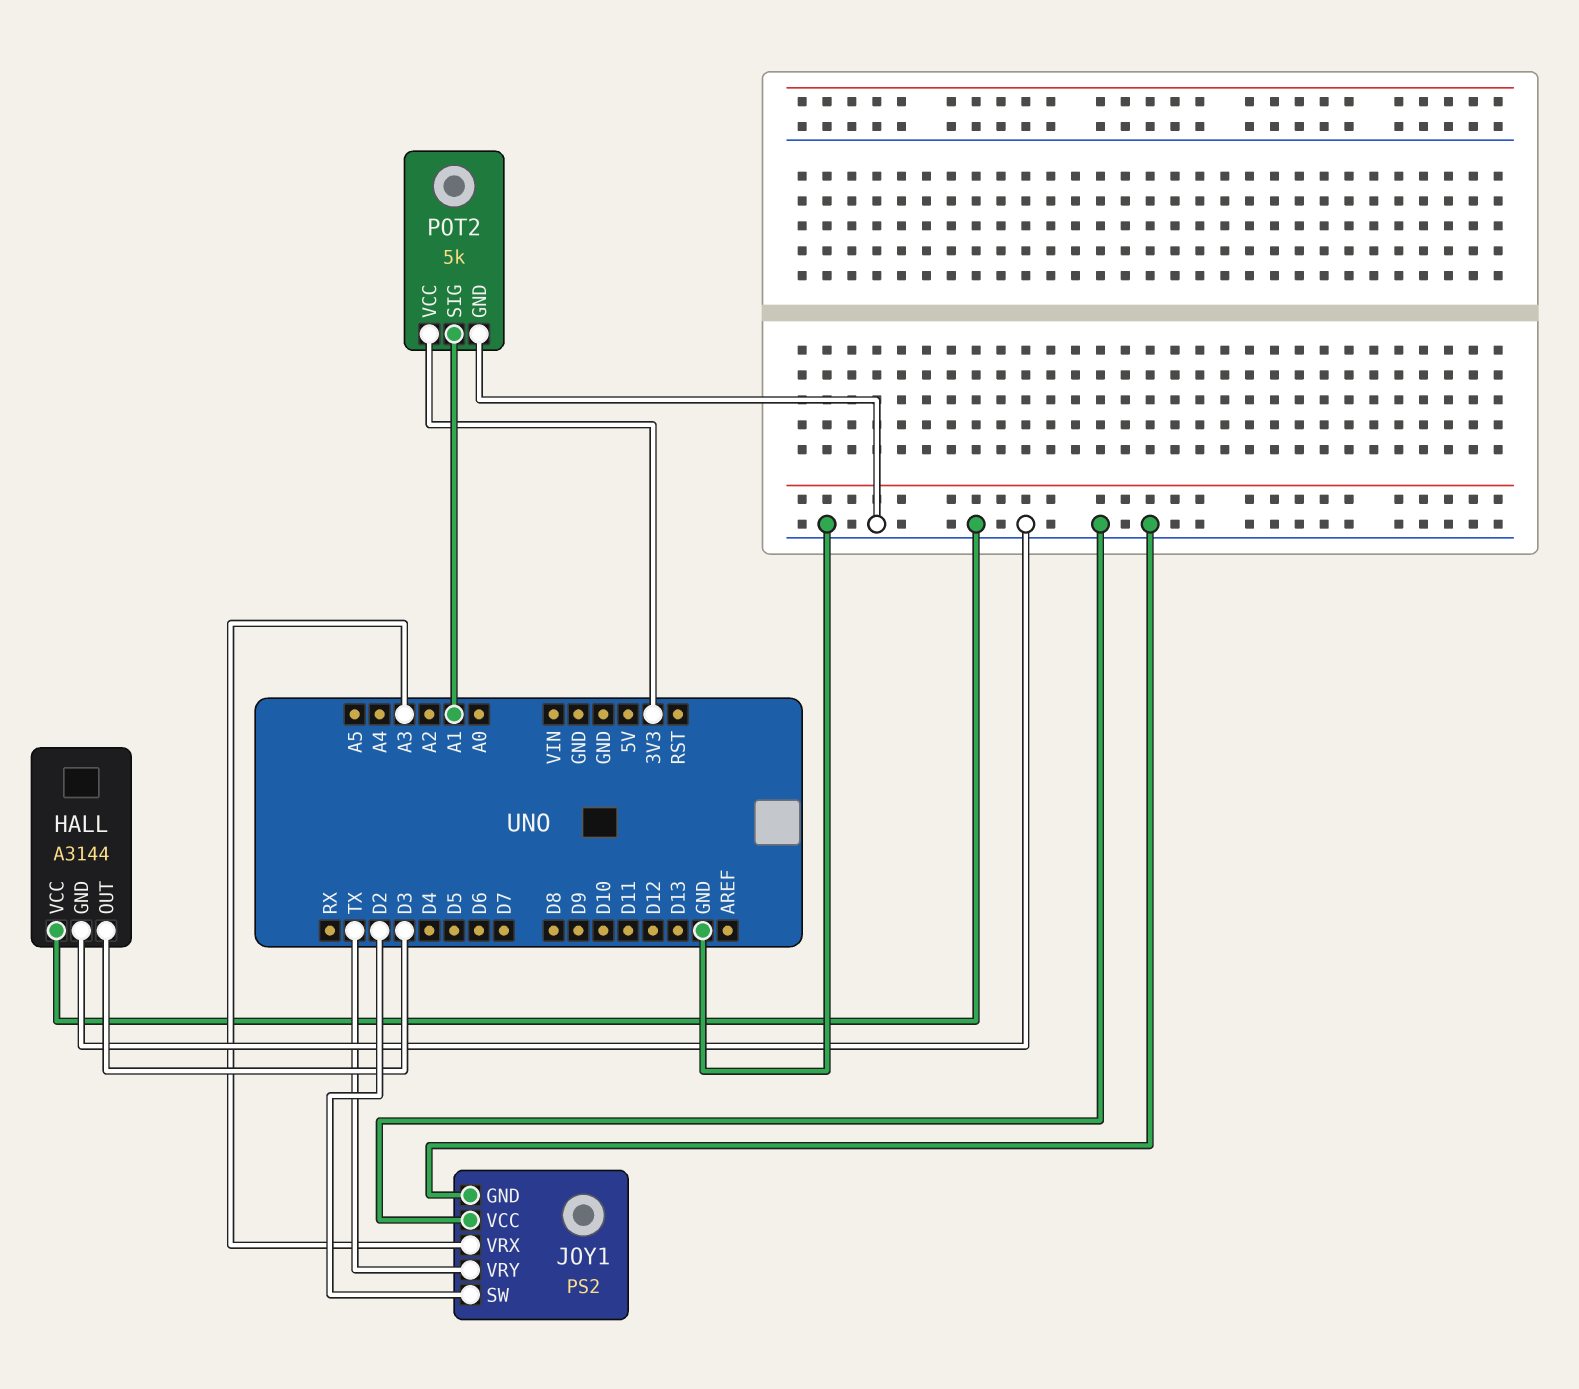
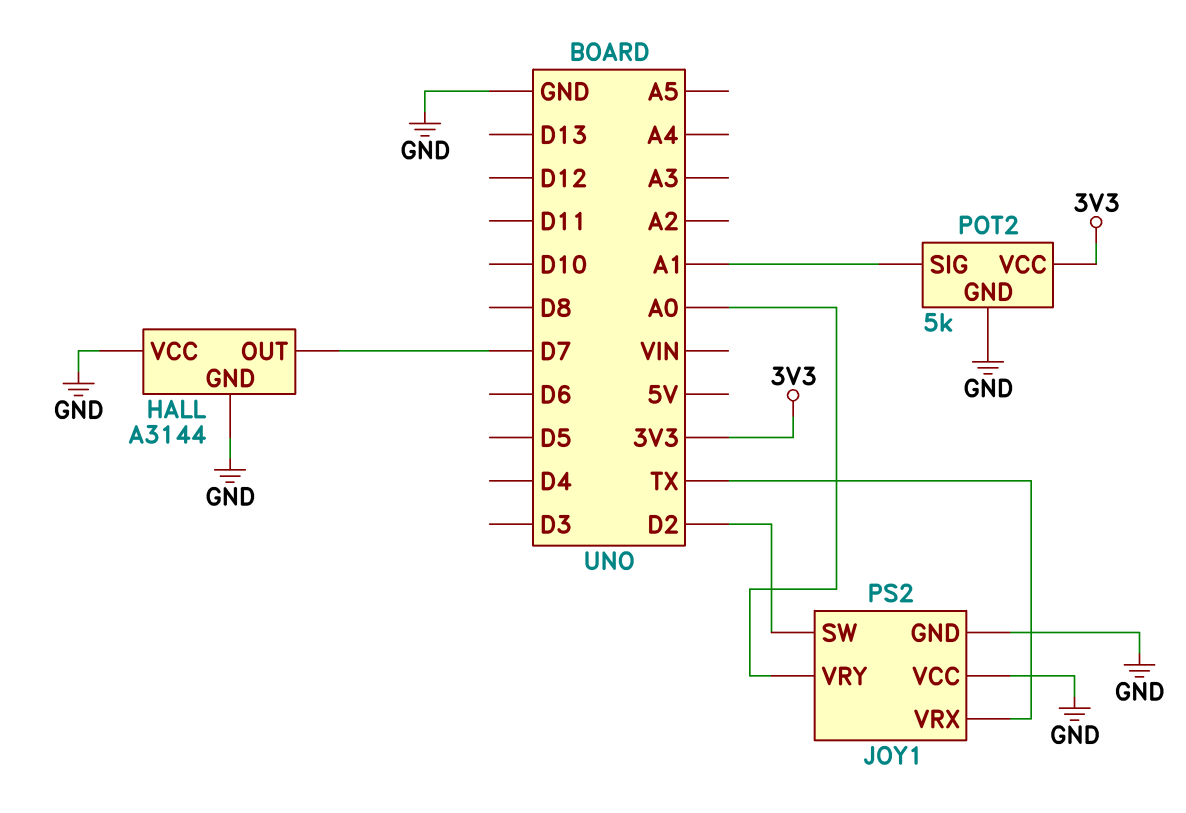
HALL pin OUT: D3 -> D7
JOY1 pin VRX: A3 -> TX
JOY1 pin VRY: TX -> A0

